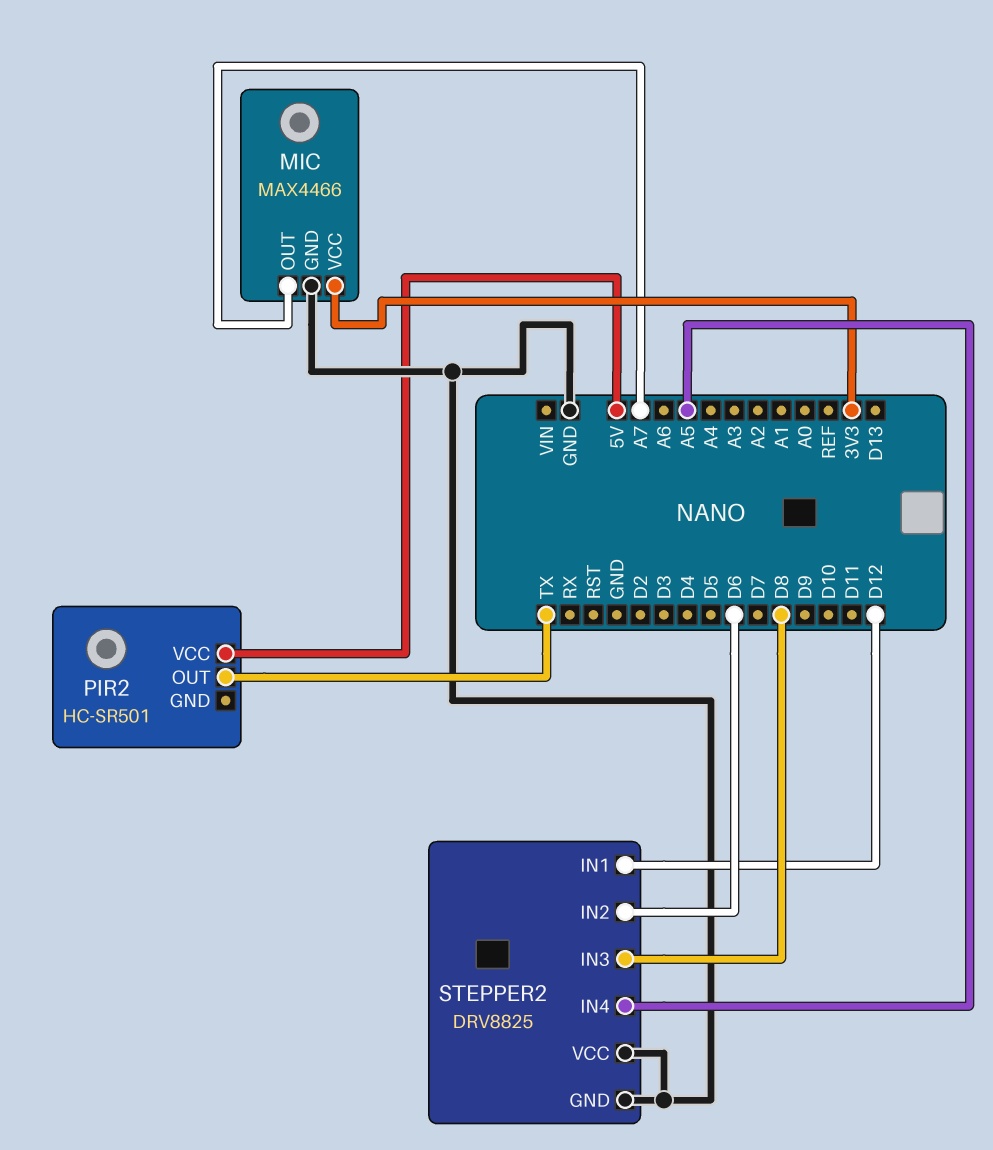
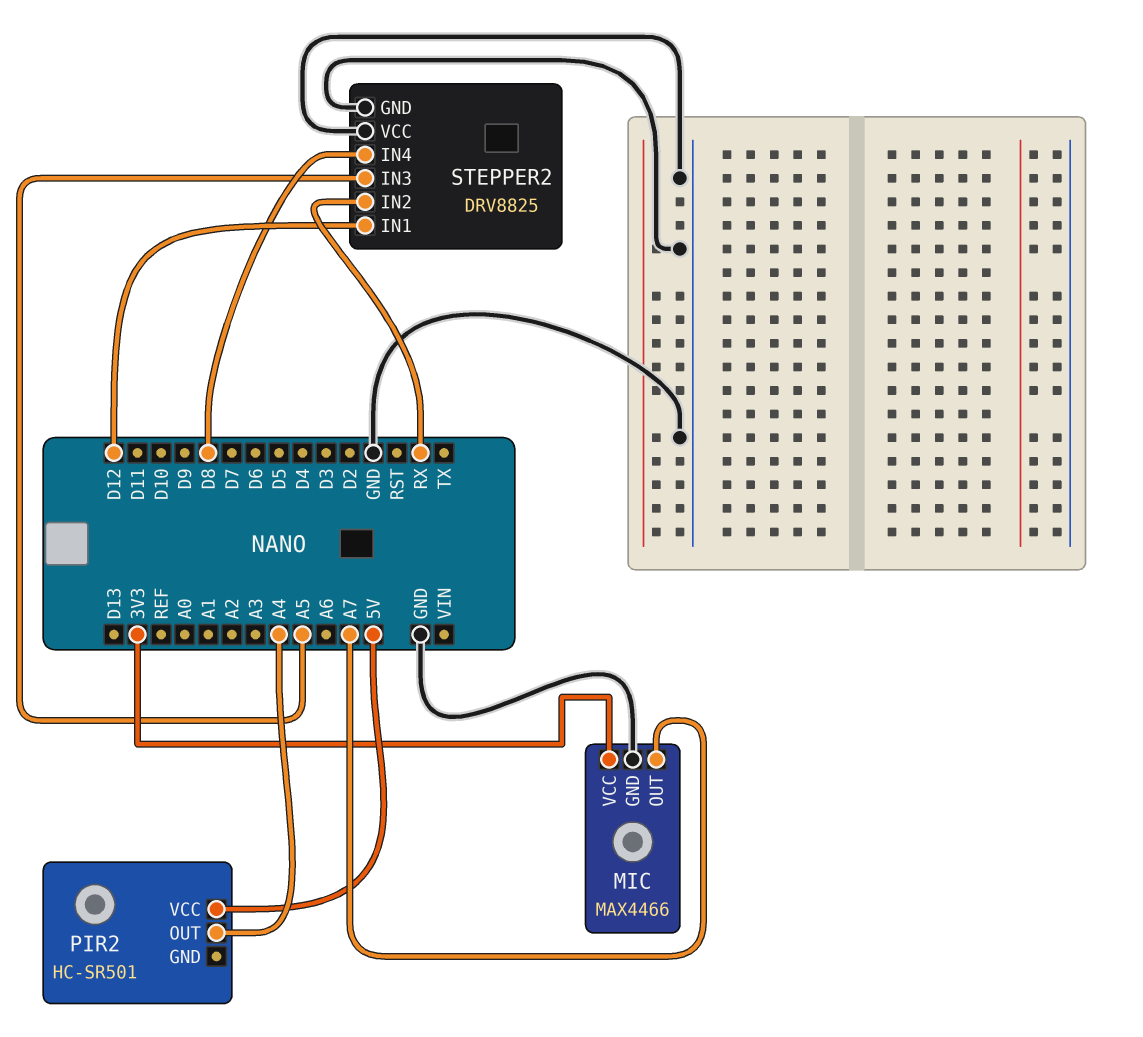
PIR2 pin OUT: TX -> A4
STEPPER2 pin IN2: D6 -> RX
STEPPER2 pin IN3: D8 -> A5
STEPPER2 pin IN4: A5 -> D8

